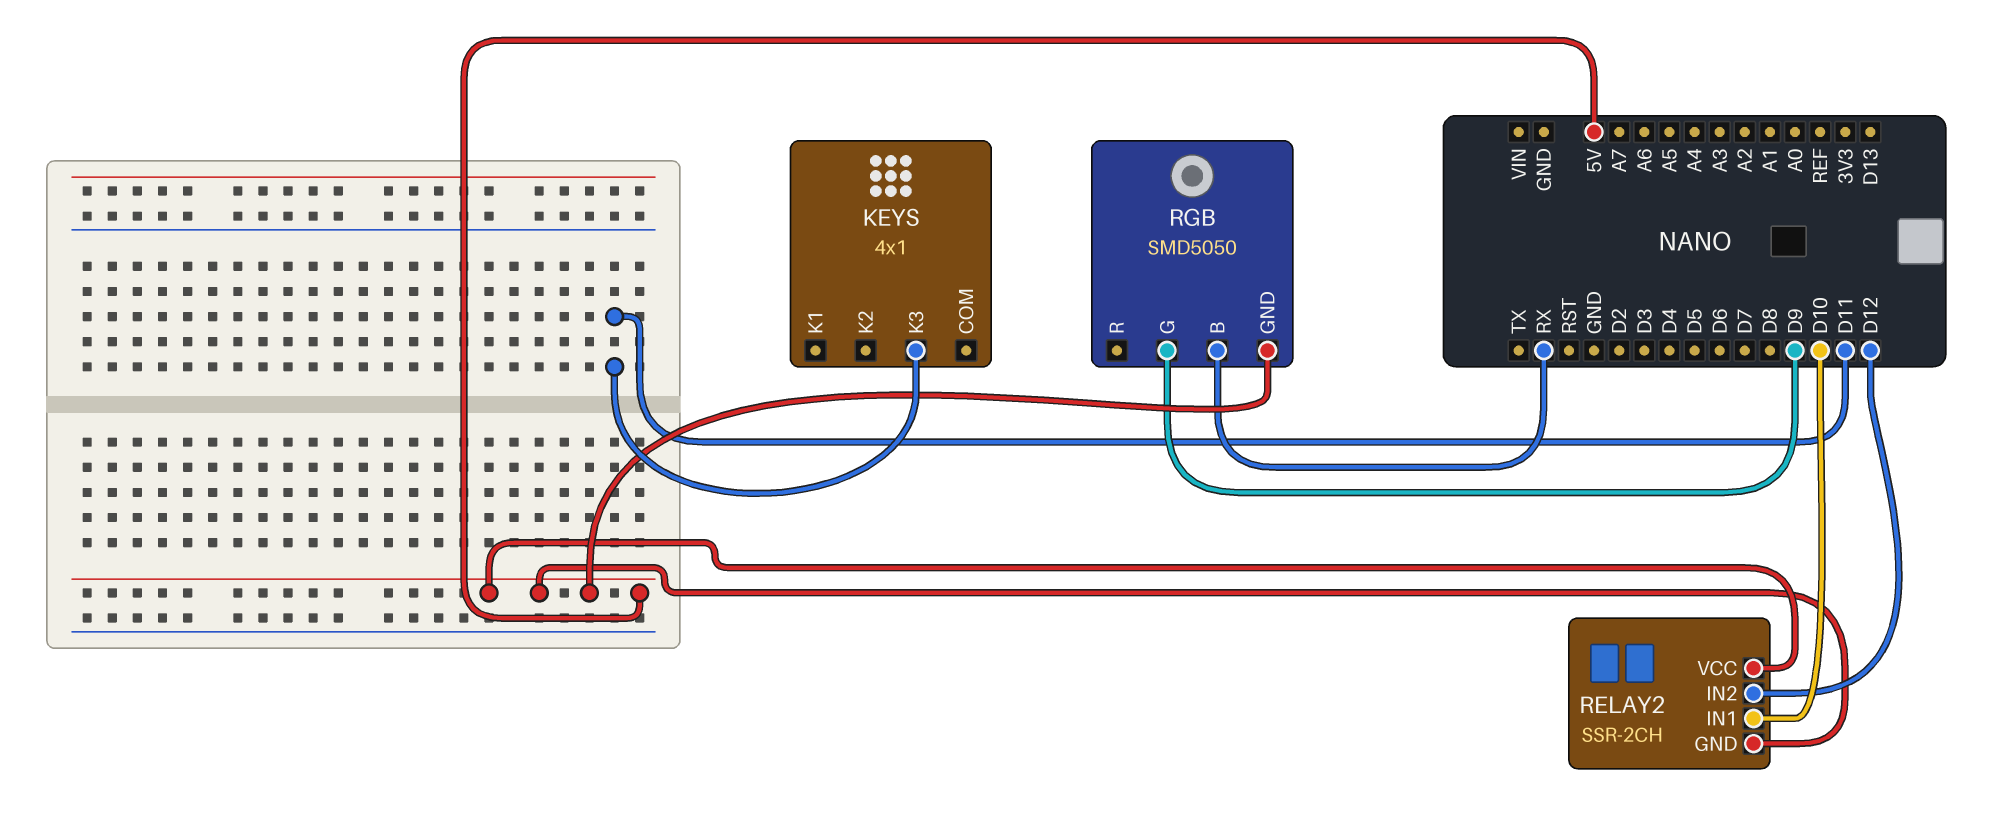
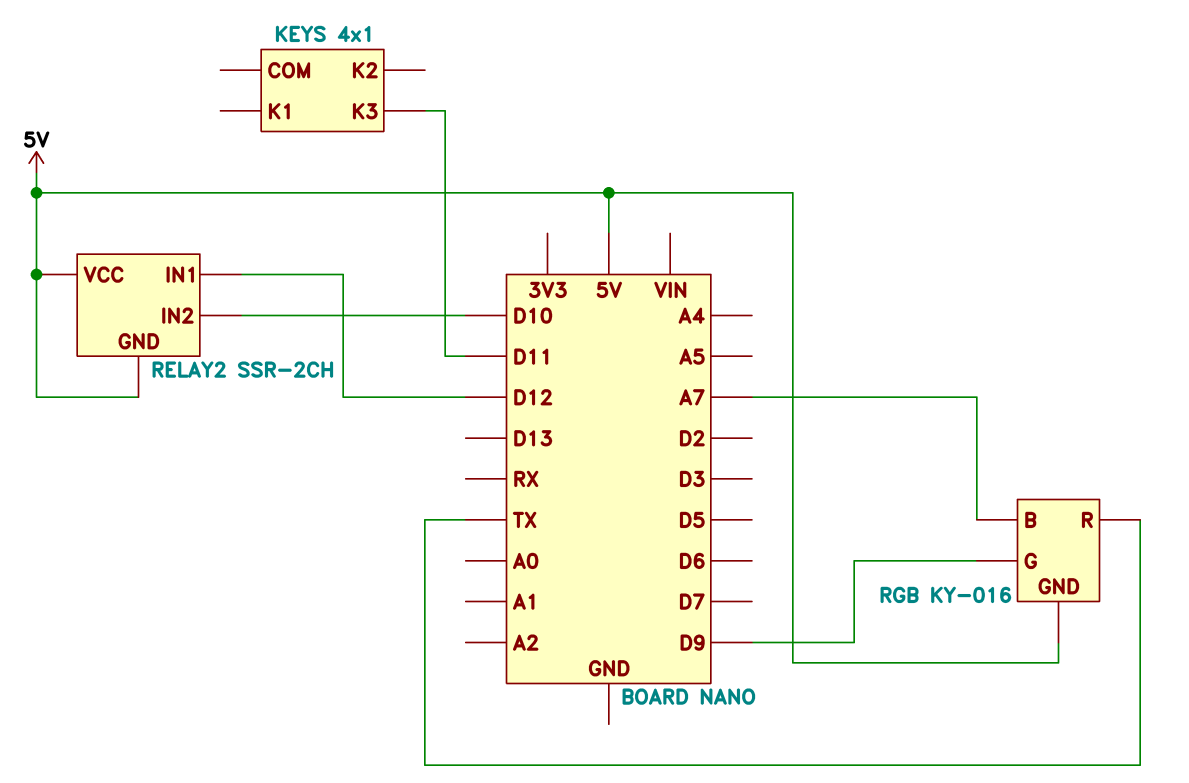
RELAY2 pin IN1: D10 -> D12
RELAY2 pin IN2: D12 -> D10
RGB: SMD5050 -> KY-016
RGB pin B: RX -> A7
RGB pin R: none -> TX

